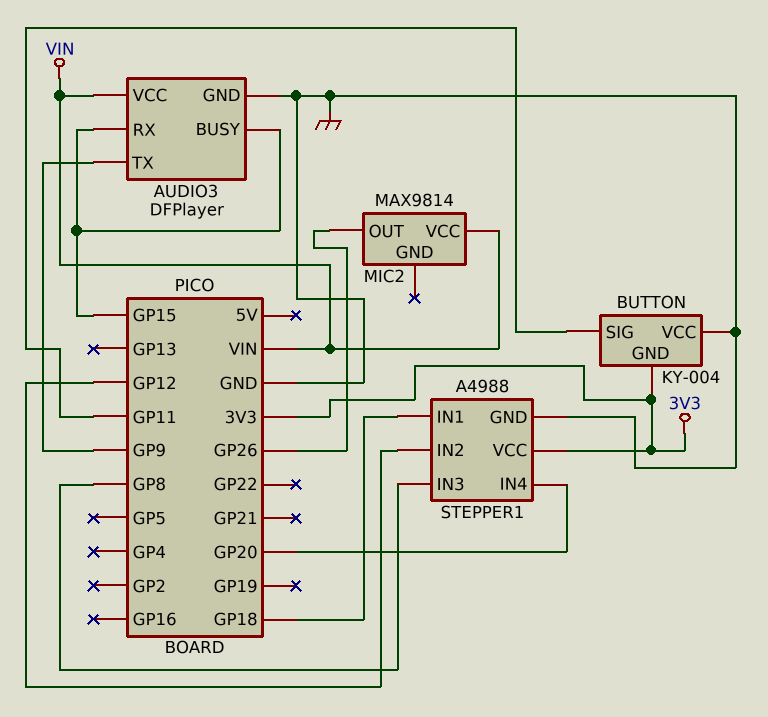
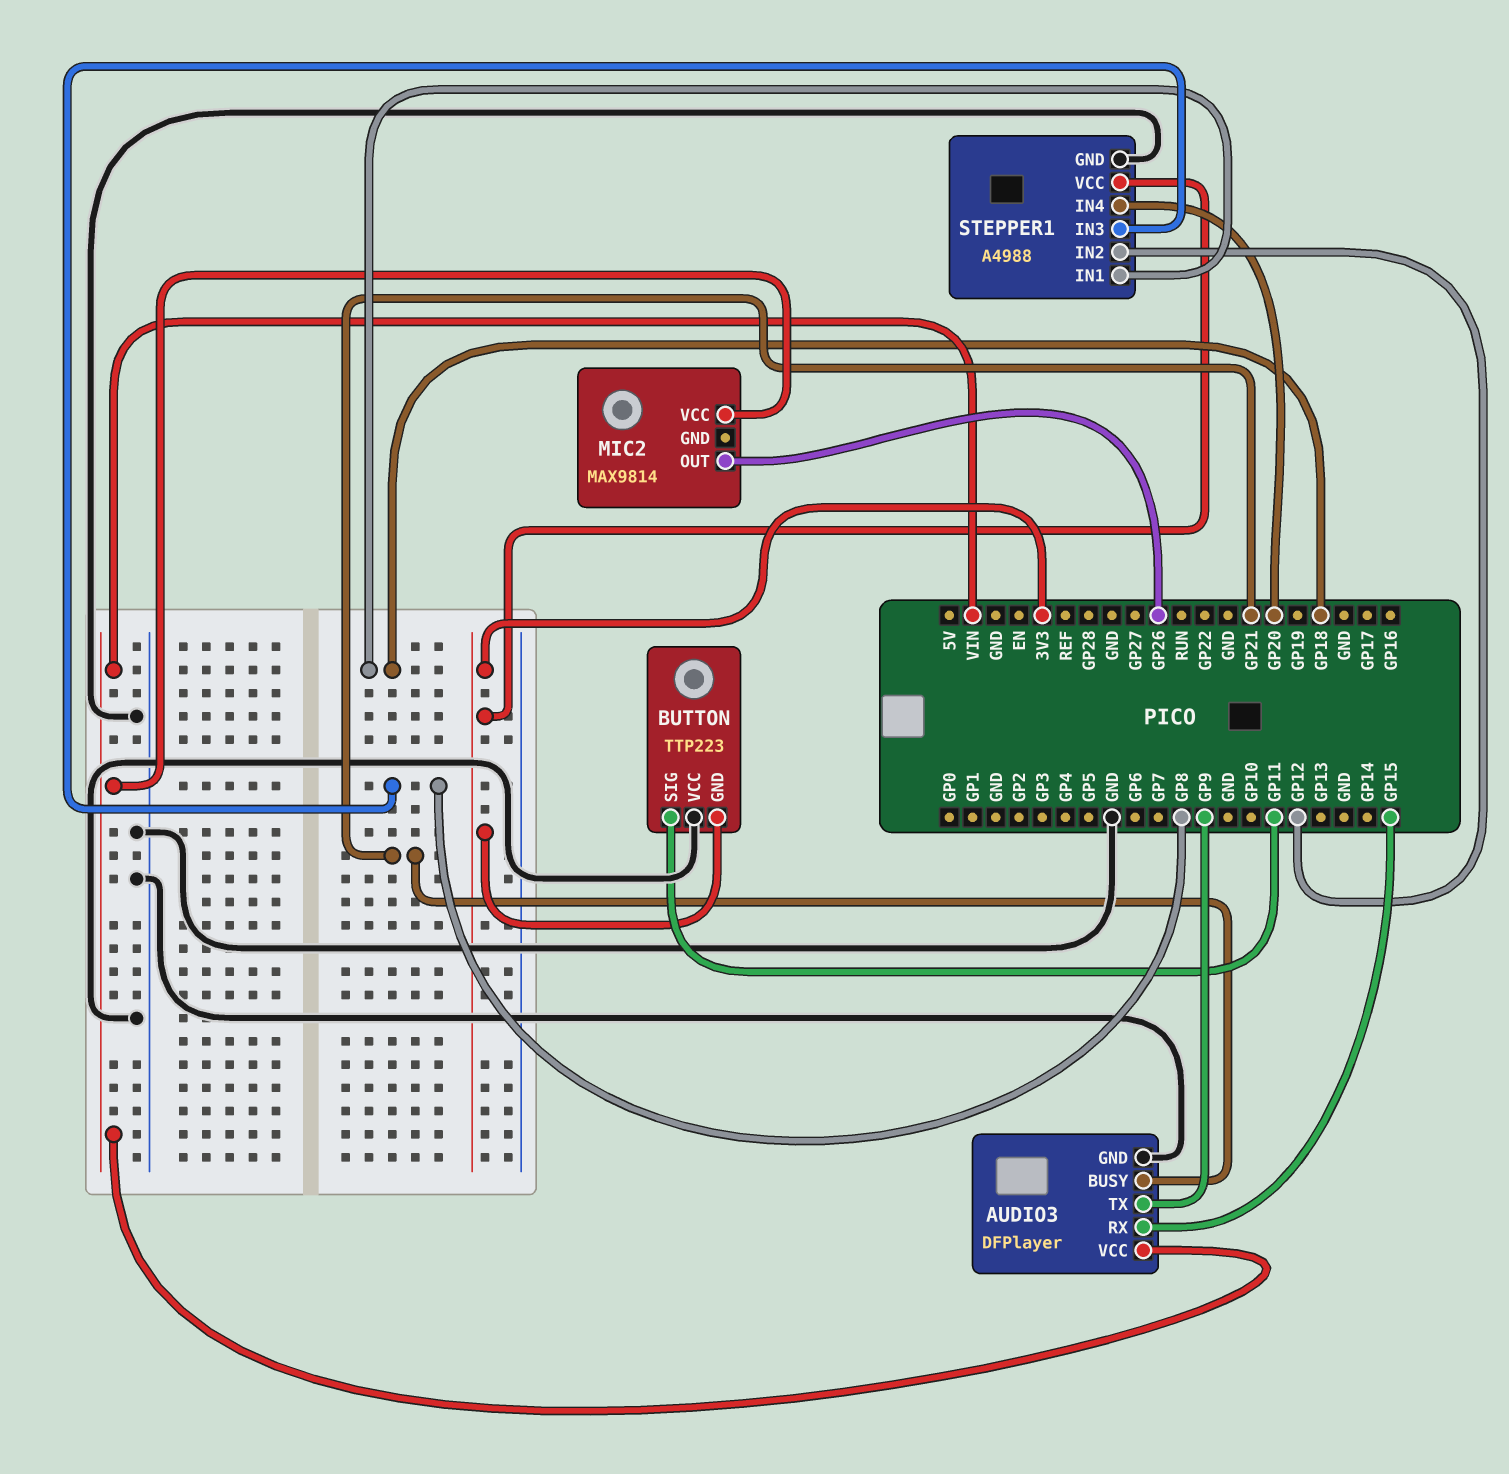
AUDIO3 pin BUSY: GP15 -> GP21
BUTTON: KY-004 -> TTP223

